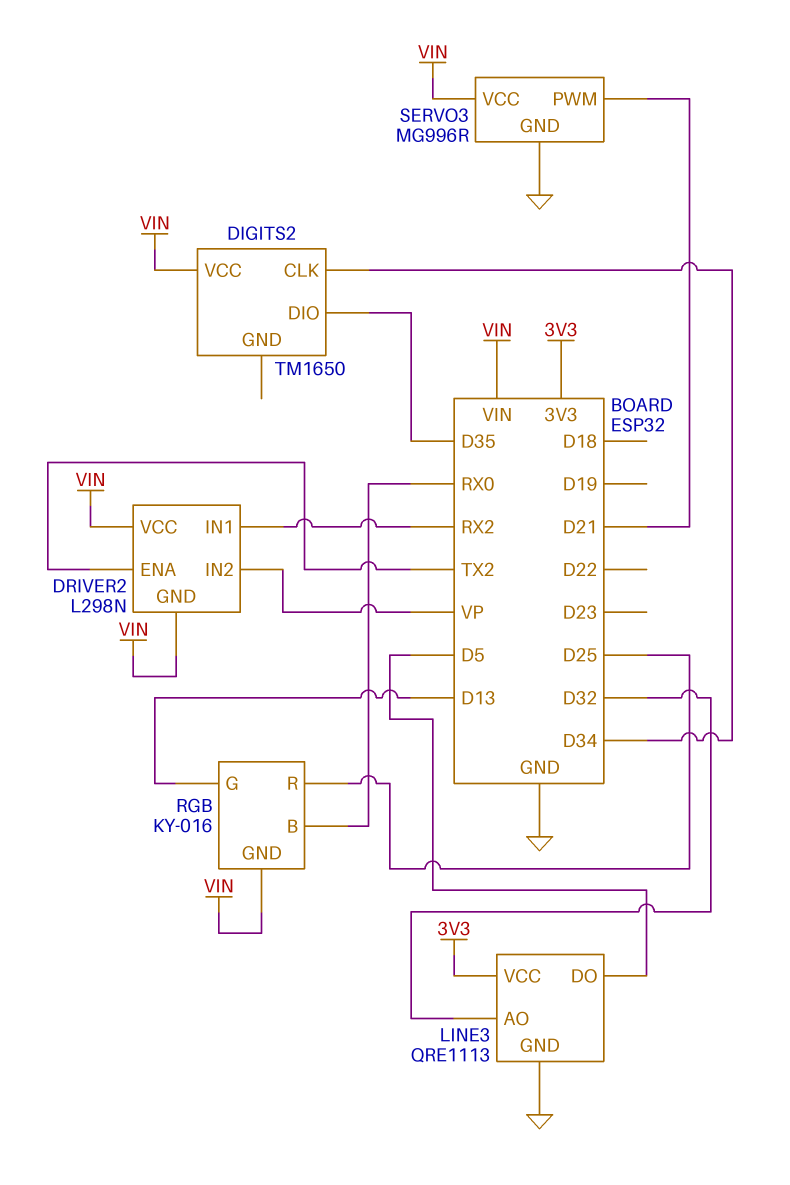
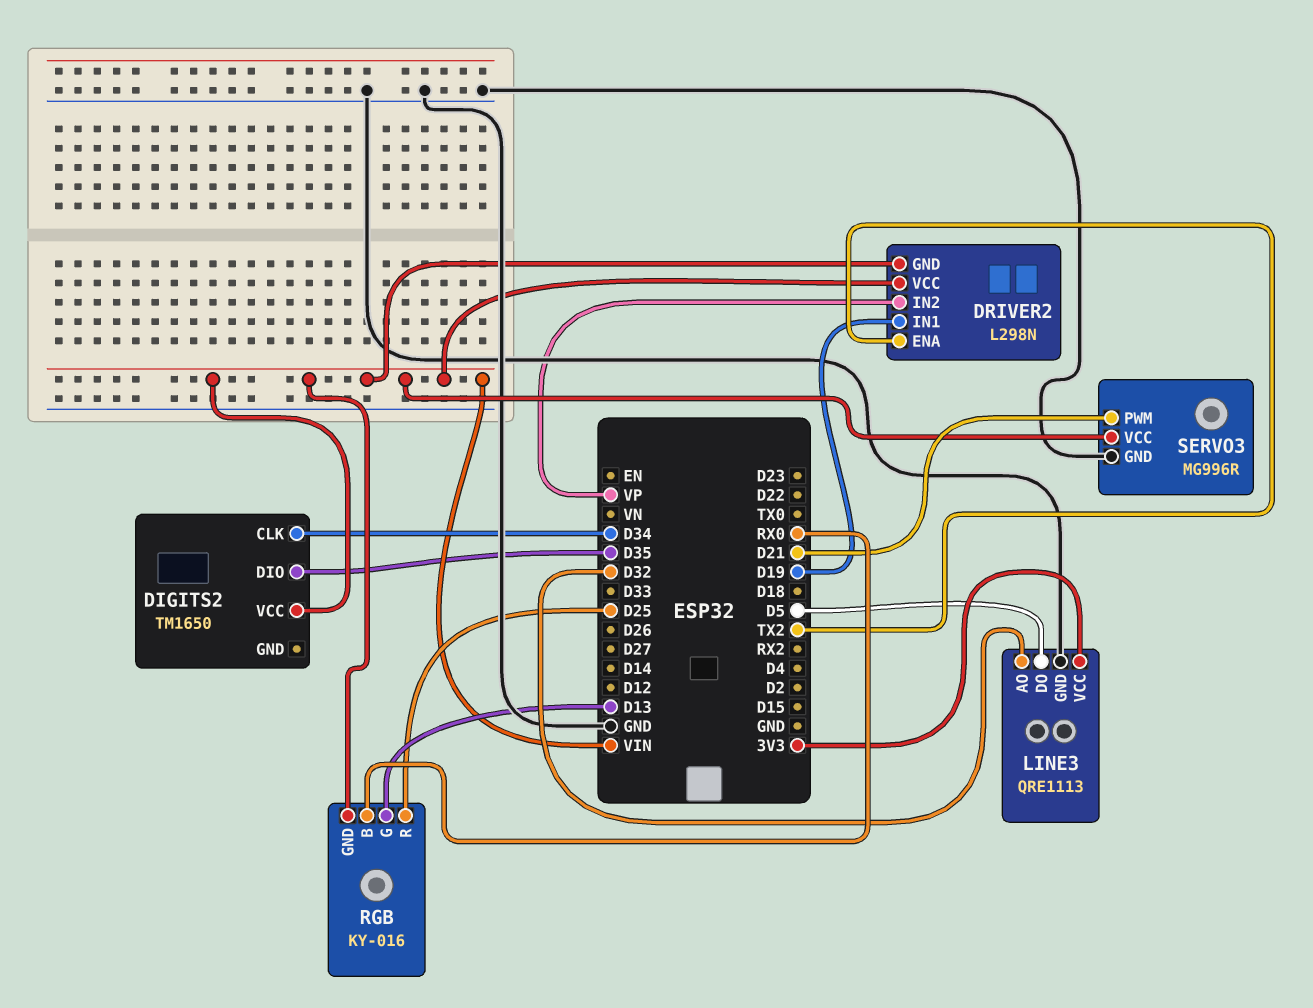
DRIVER2 pin IN1: RX2 -> D19

